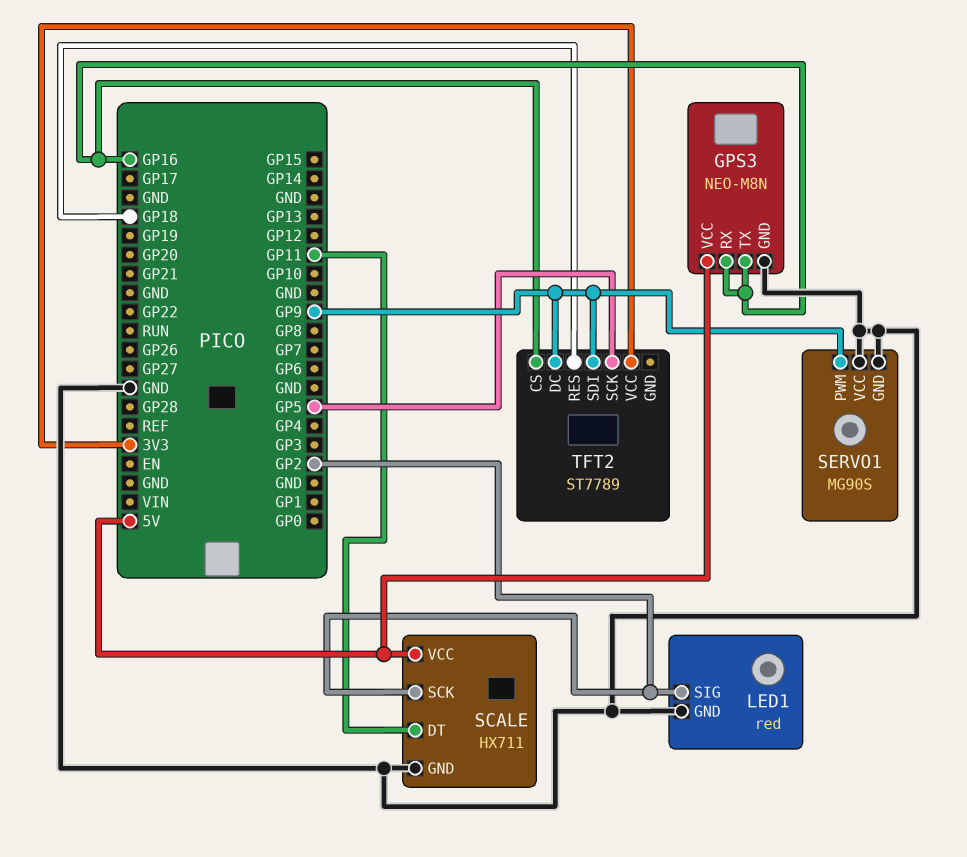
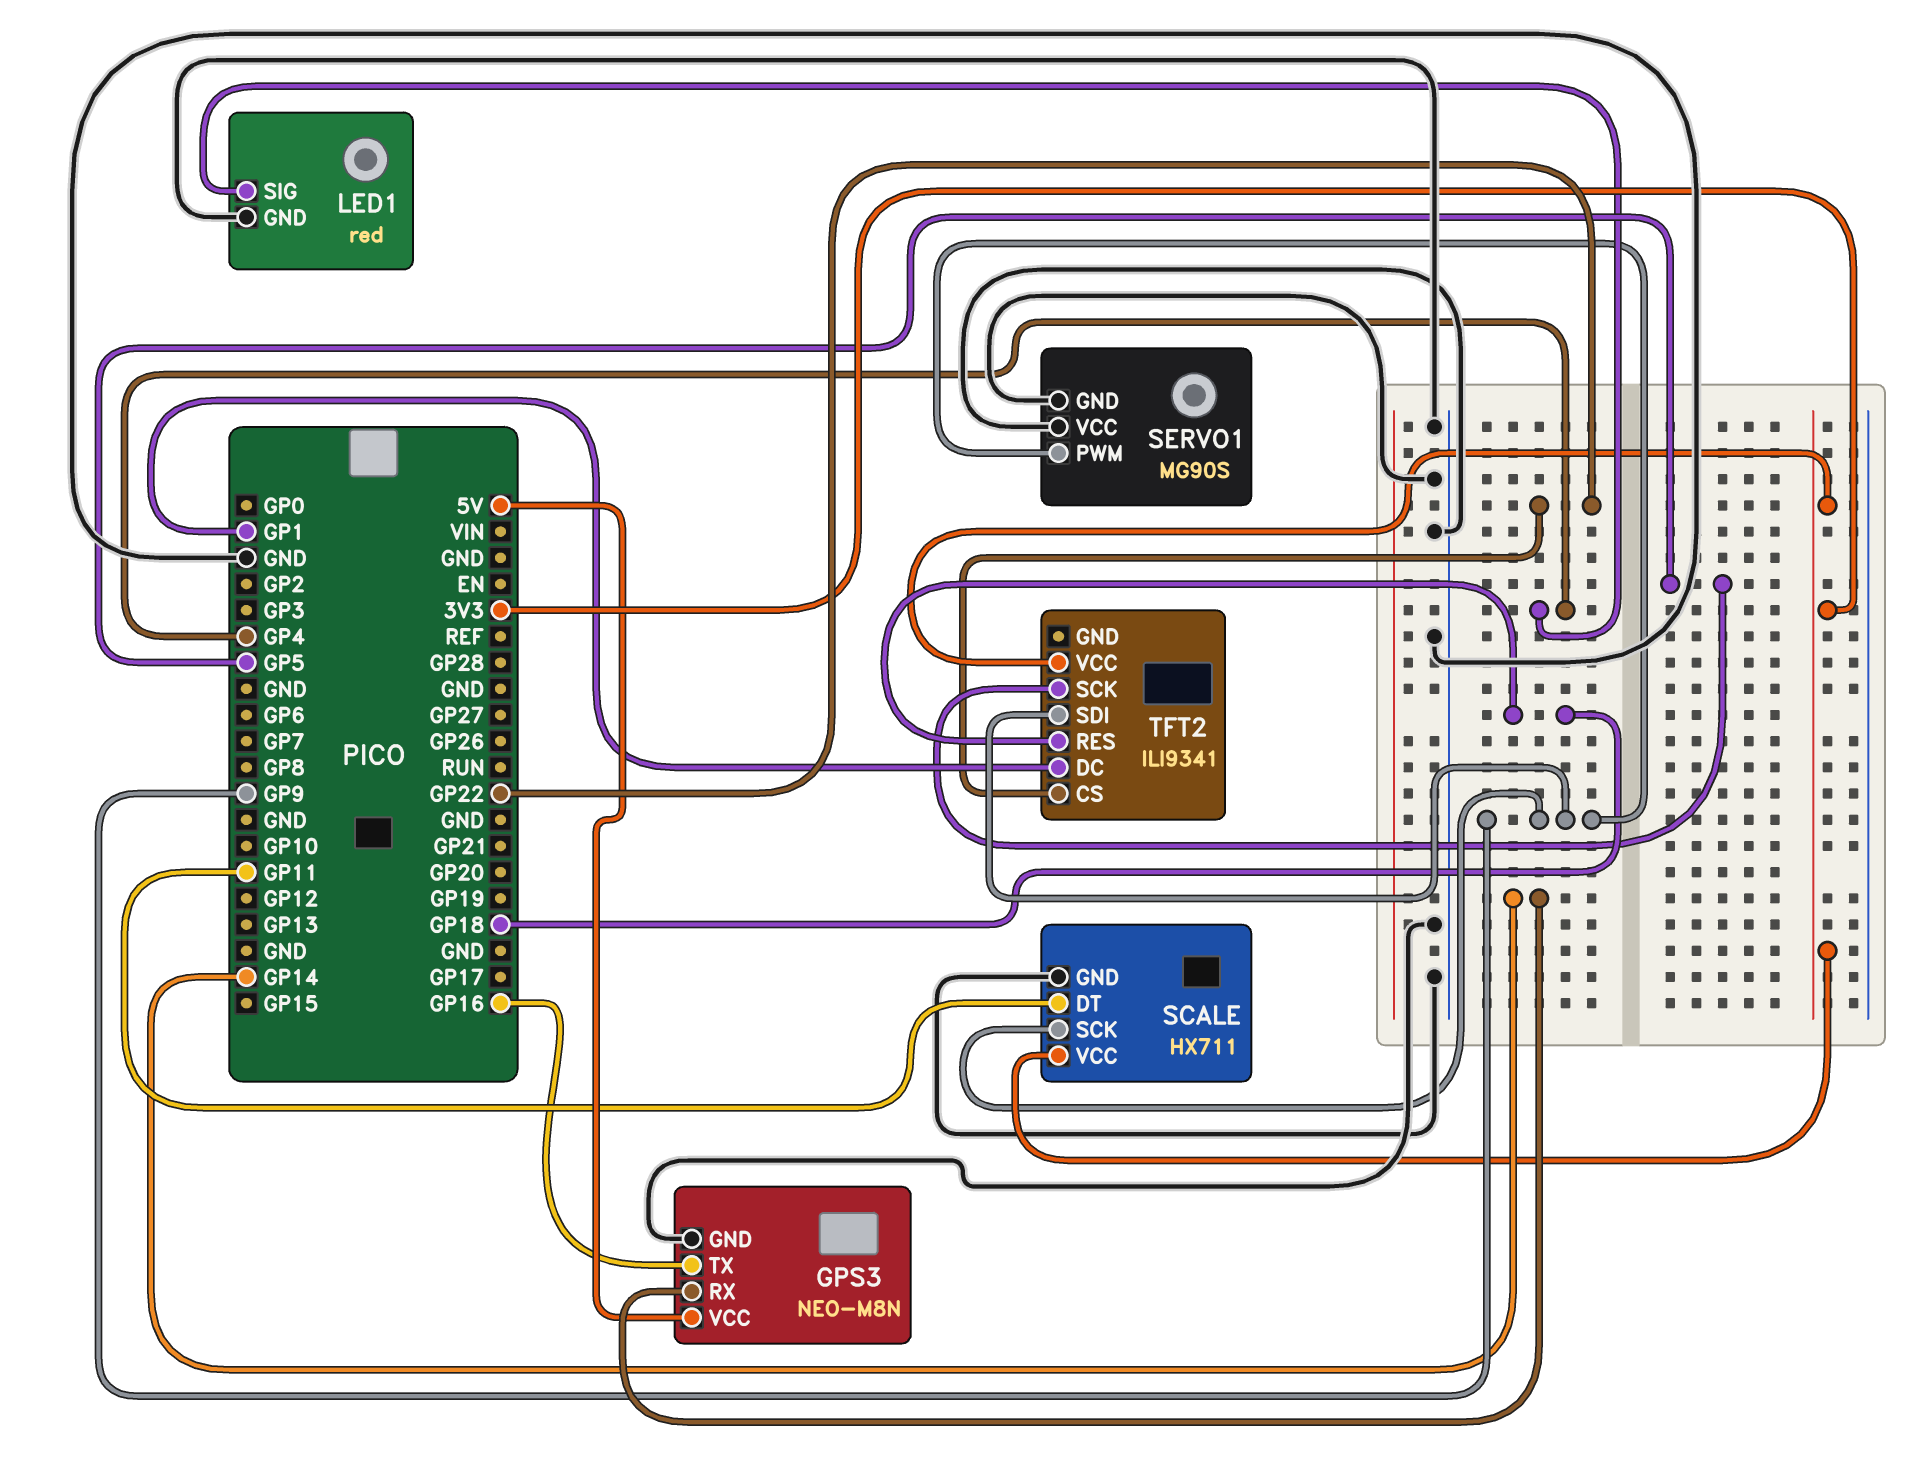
GPS3 pin RX: GP16 -> GP14
LED1 pin SIG: GP2 -> GP4
SCALE pin SCK: GP2 -> GP9
SCALE pin VCC: 5V -> 3V3
TFT2: ST7789 -> ILI9341
TFT2 pin CS: GP16 -> GP22
TFT2 pin DC: GP9 -> GP1

